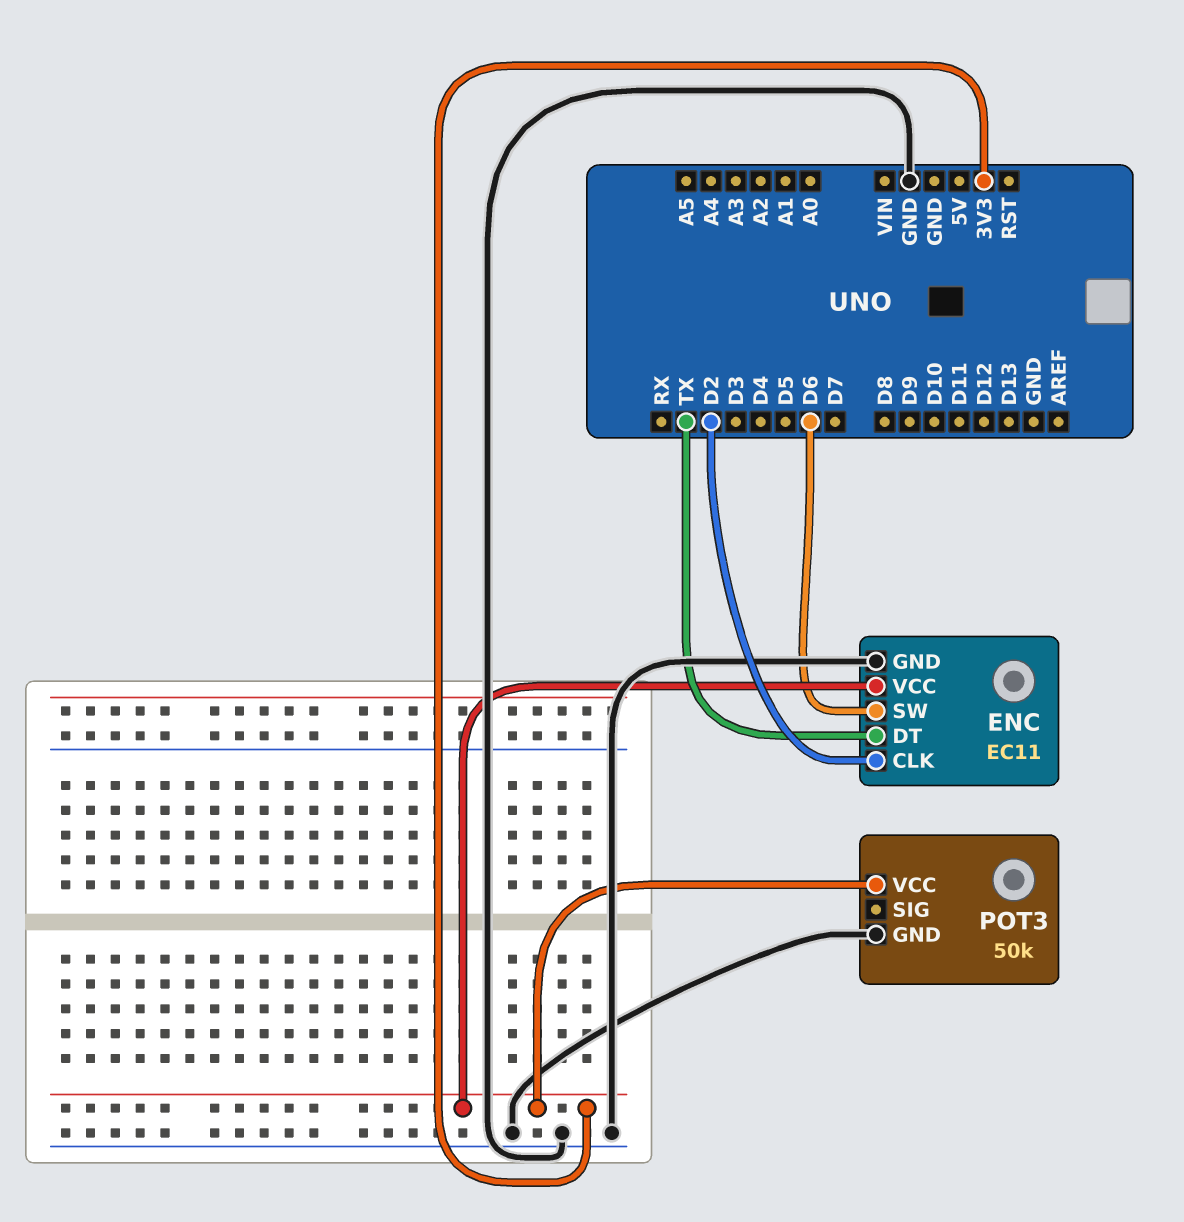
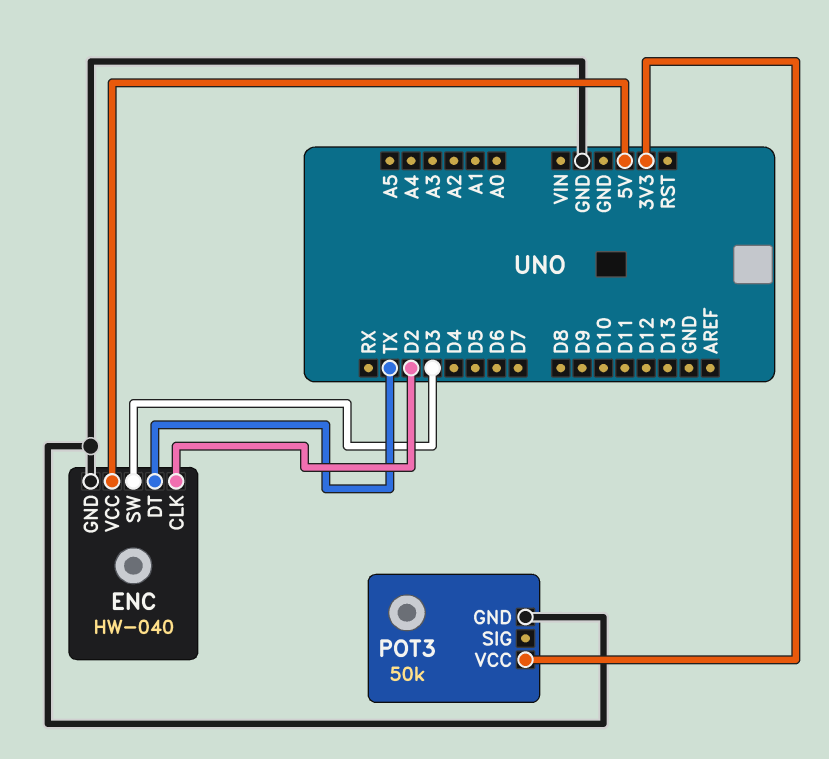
ENC: EC11 -> HW-040
ENC pin SW: D6 -> D3
ENC pin VCC: 3V3 -> 5V

